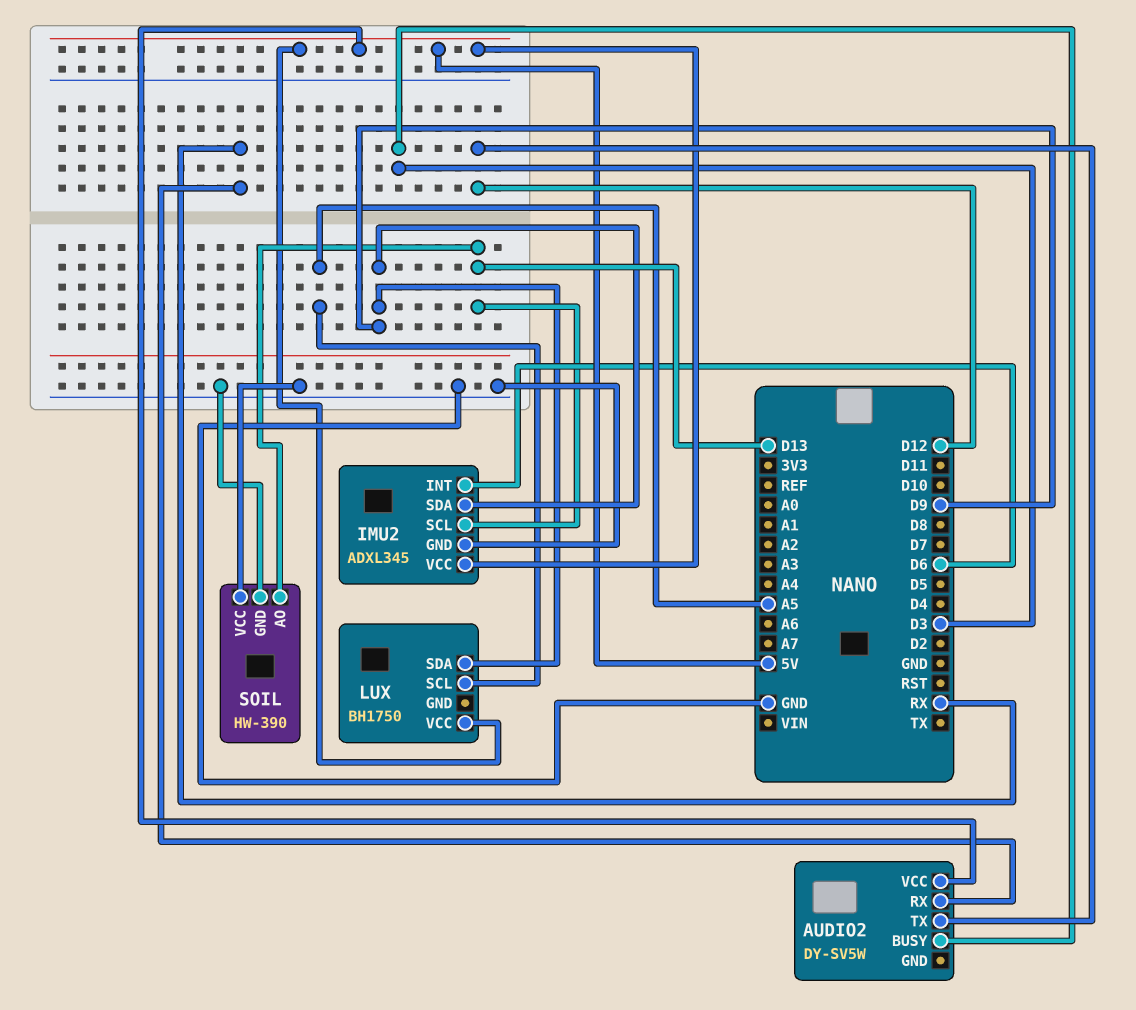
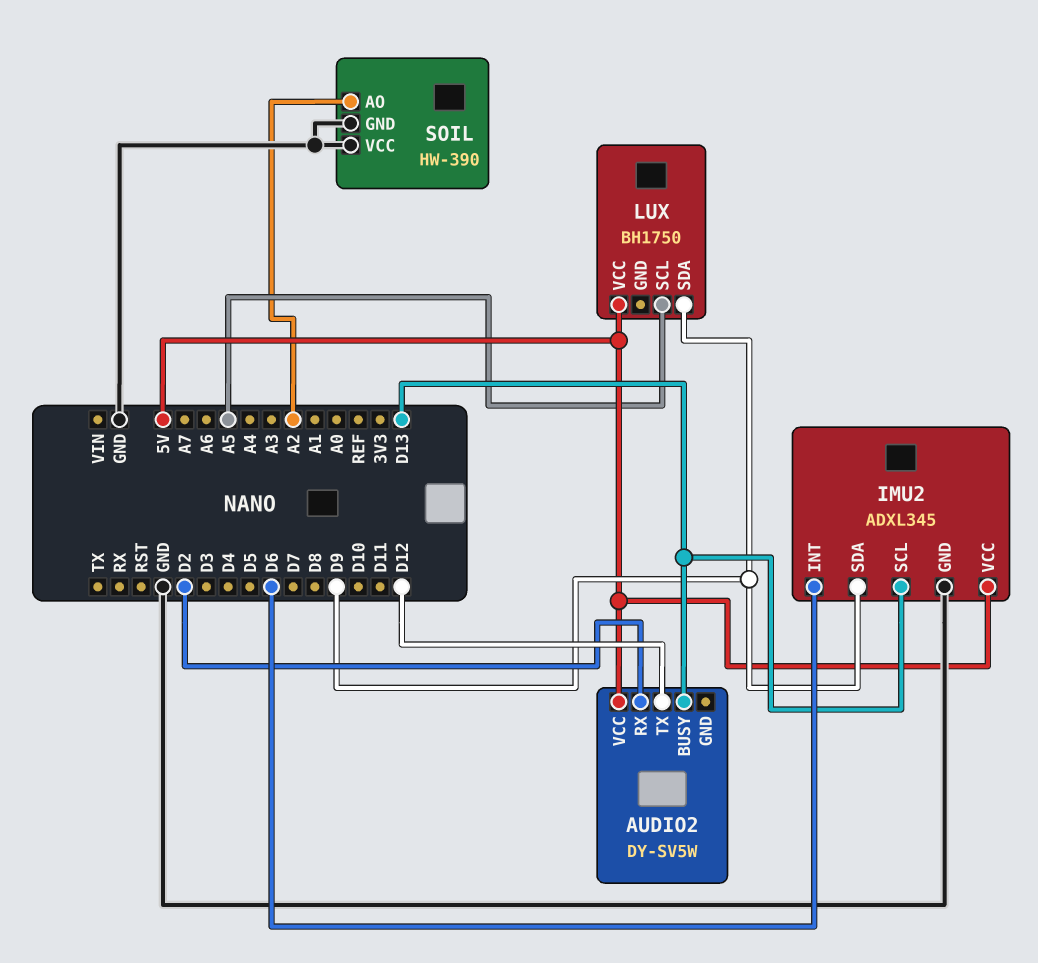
AUDIO2 pin BUSY: D3 -> D13
AUDIO2 pin RX: RX -> D2
SOIL pin AO: D13 -> A2

